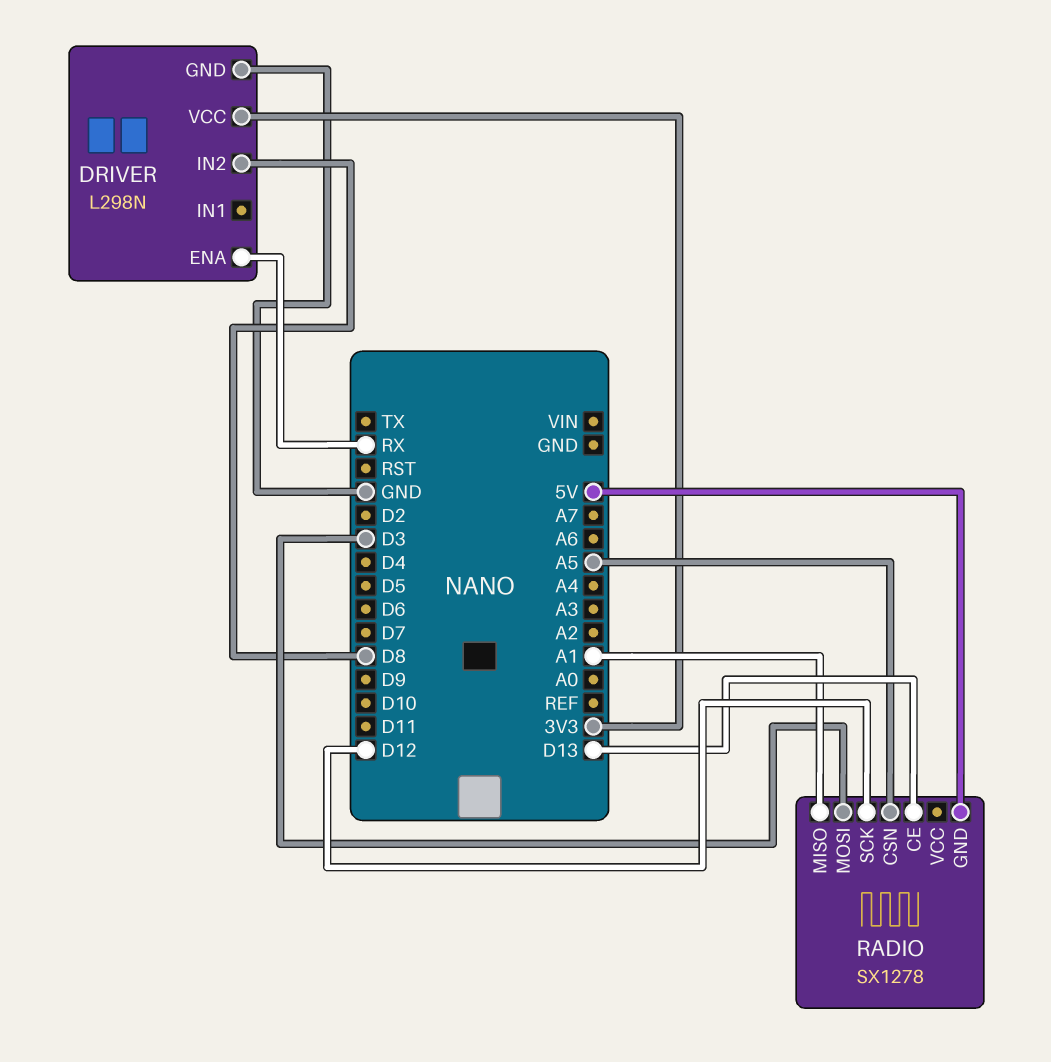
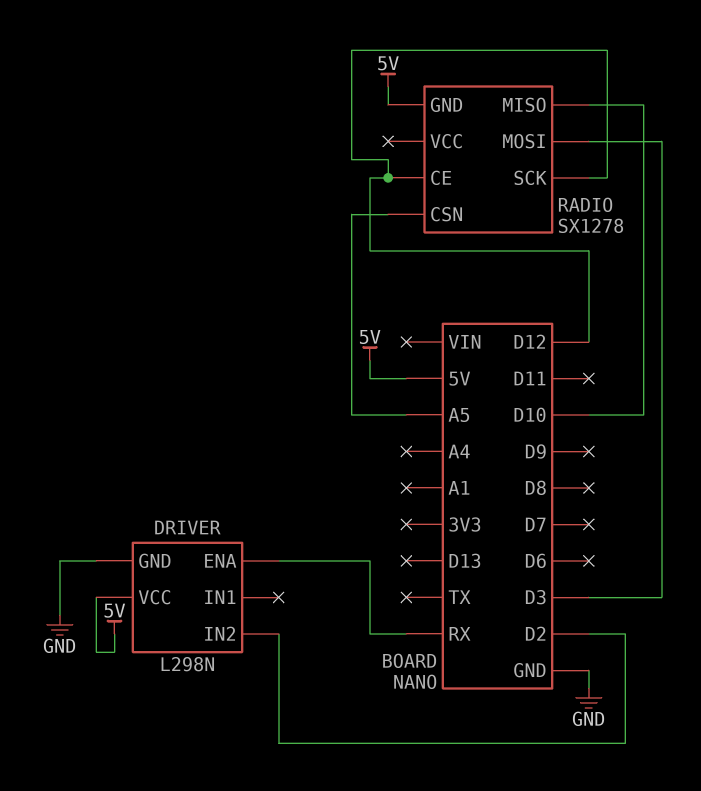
DRIVER pin IN2: D8 -> D2
DRIVER pin VCC: 3V3 -> 5V
RADIO pin CE: D13 -> D12
RADIO pin MISO: A1 -> D10

